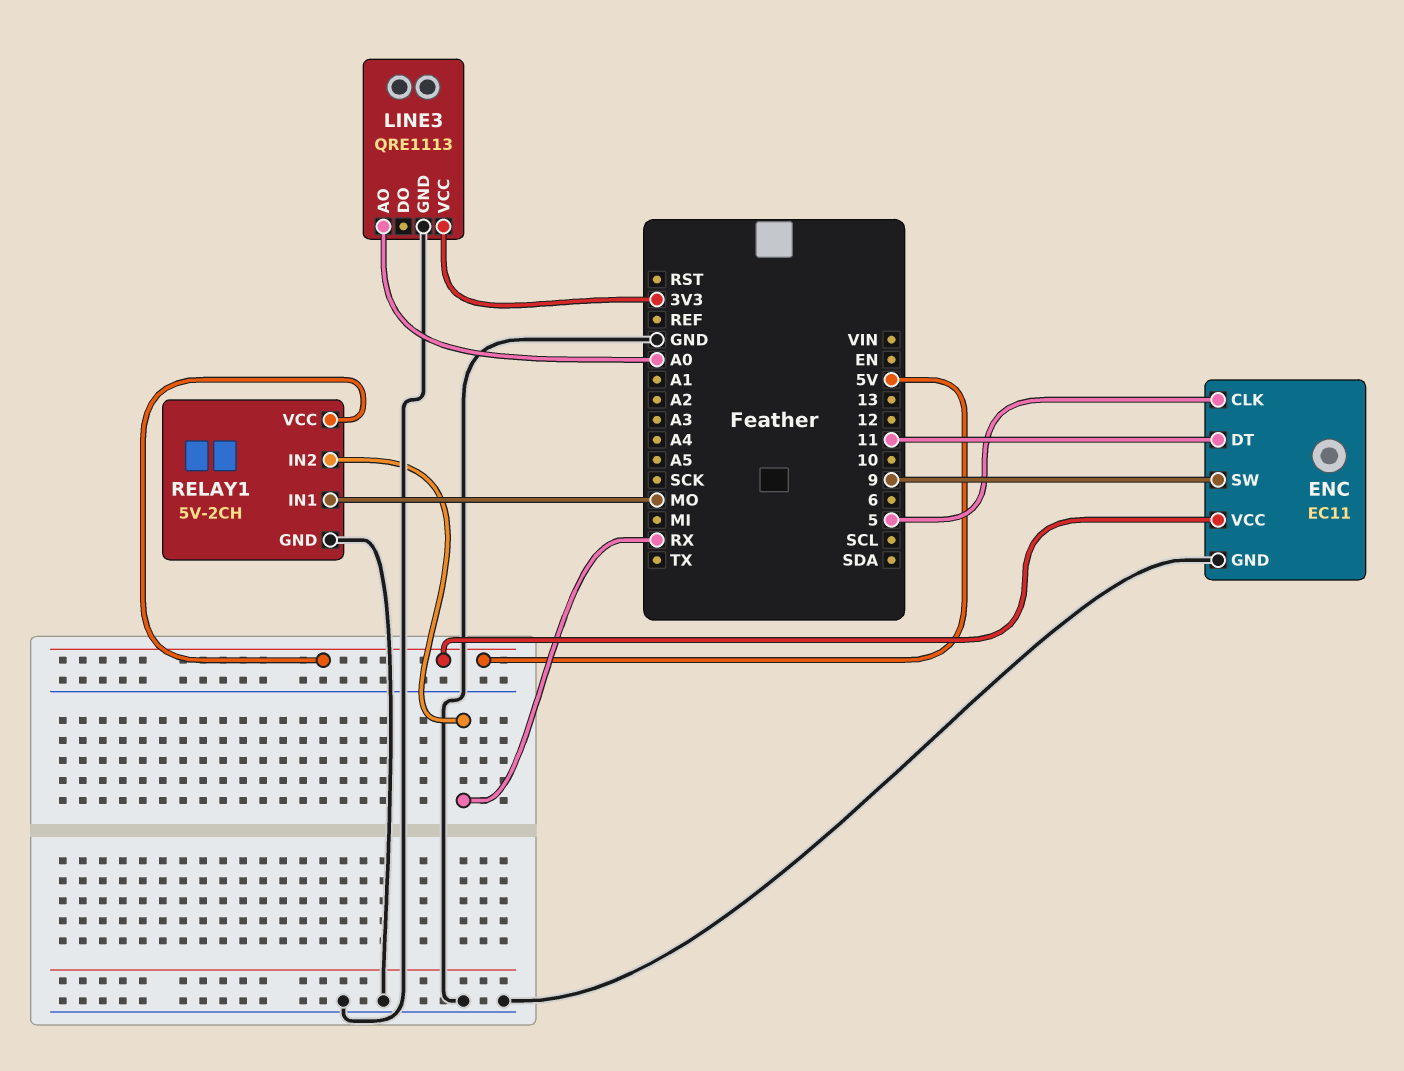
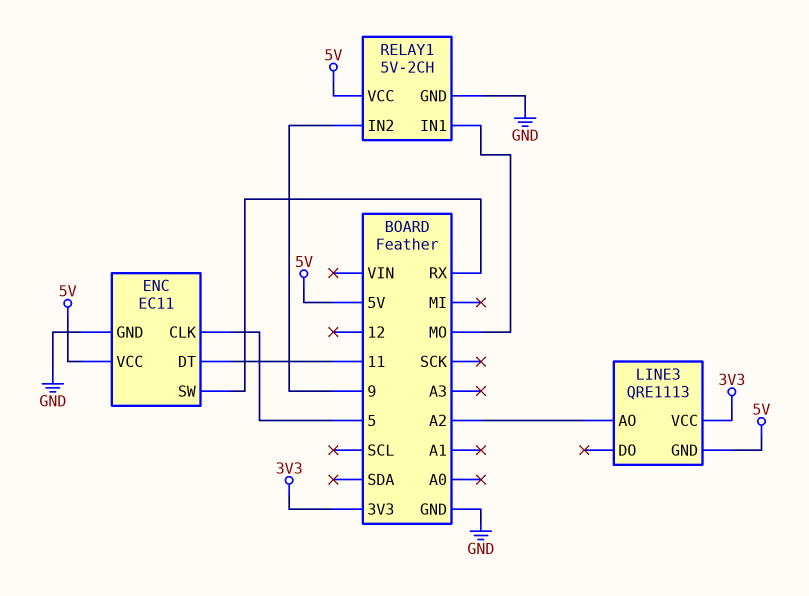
ENC pin SW: 9 -> RX
LINE3 pin AO: A0 -> A2
LINE3 pin GND: GND -> 5V
RELAY1 pin IN2: RX -> 9

